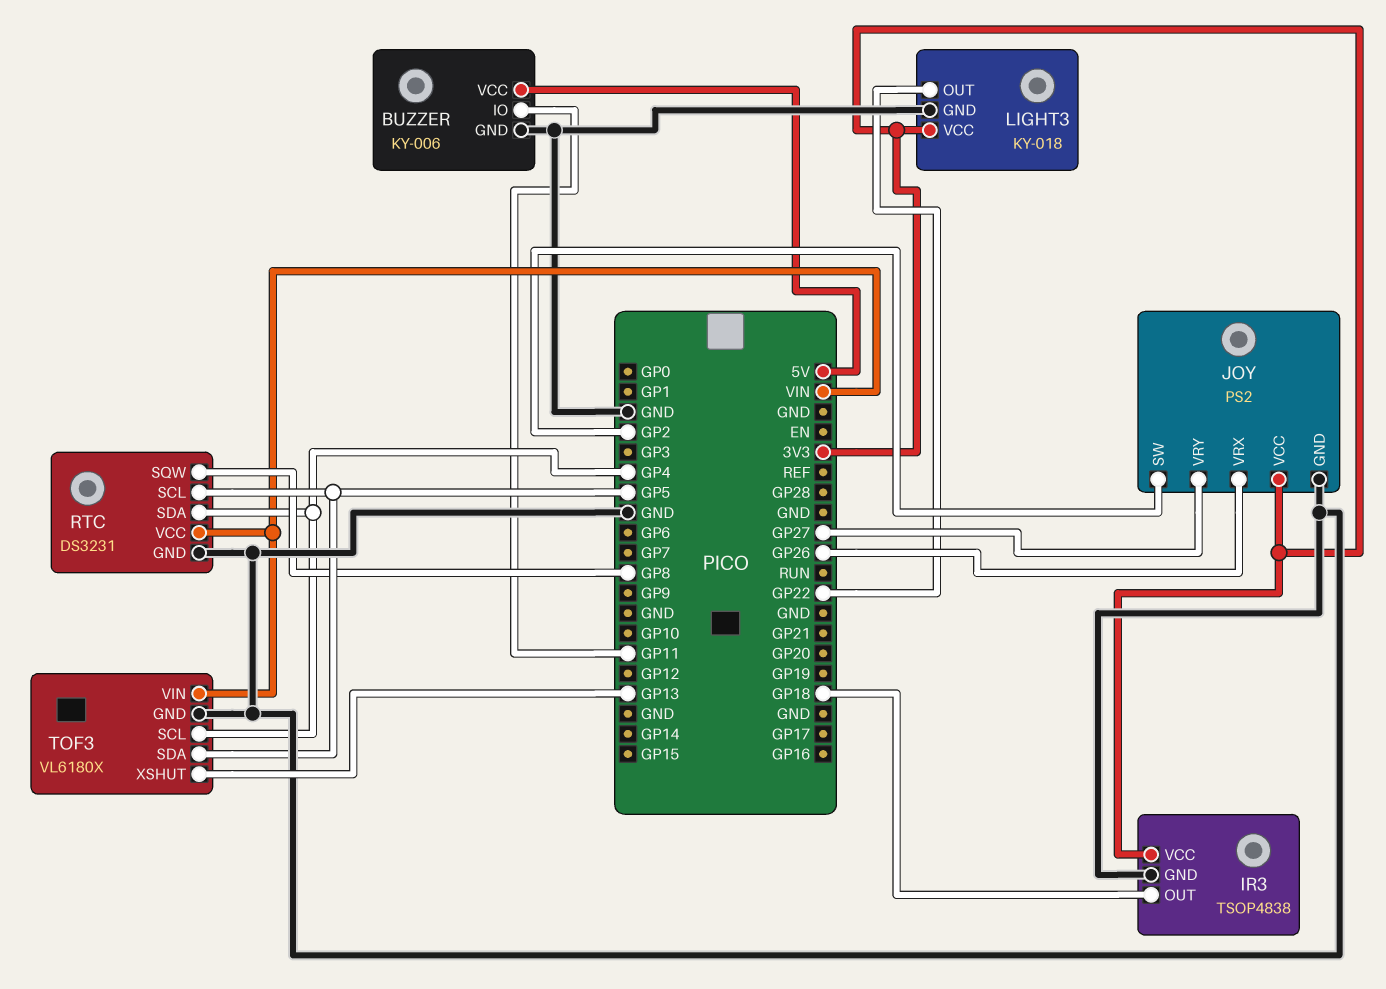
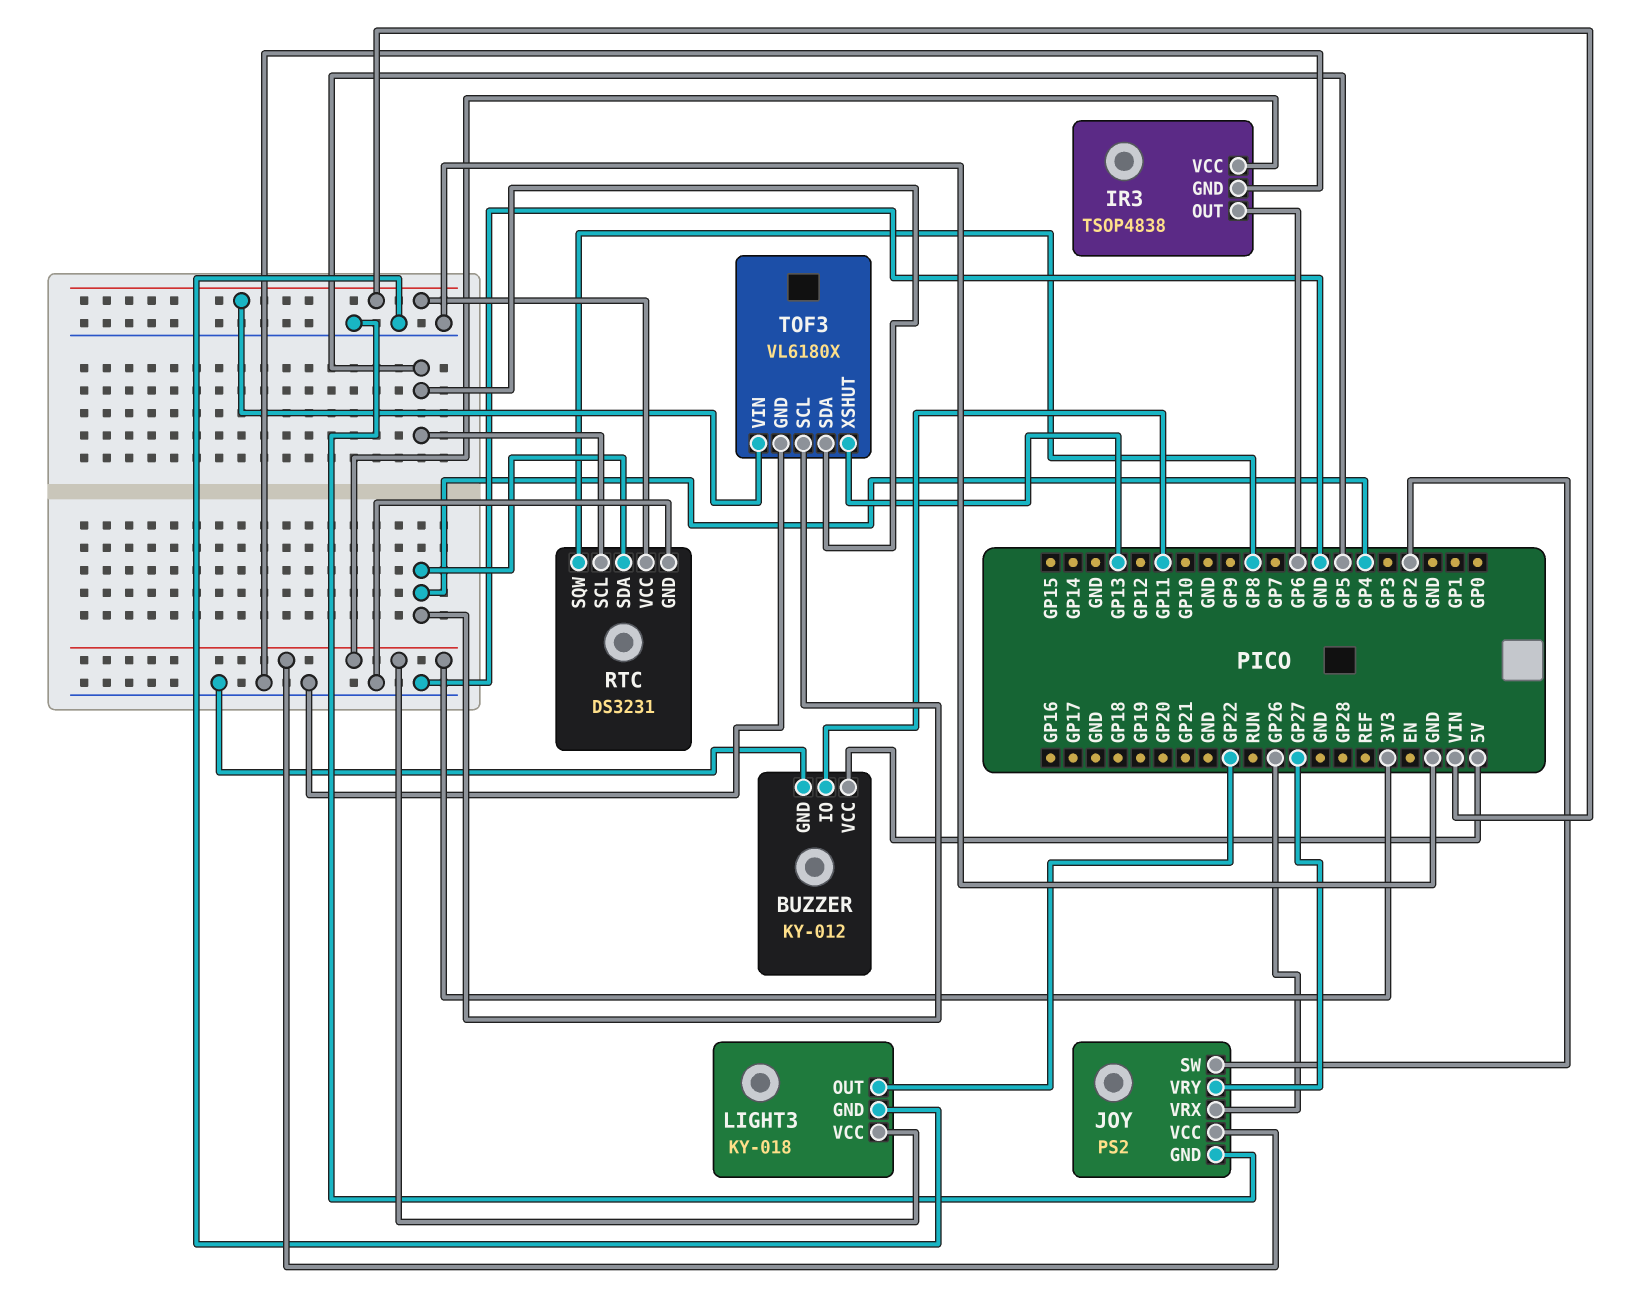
BUZZER: KY-006 -> KY-012
IR3 pin OUT: GP18 -> GP6

